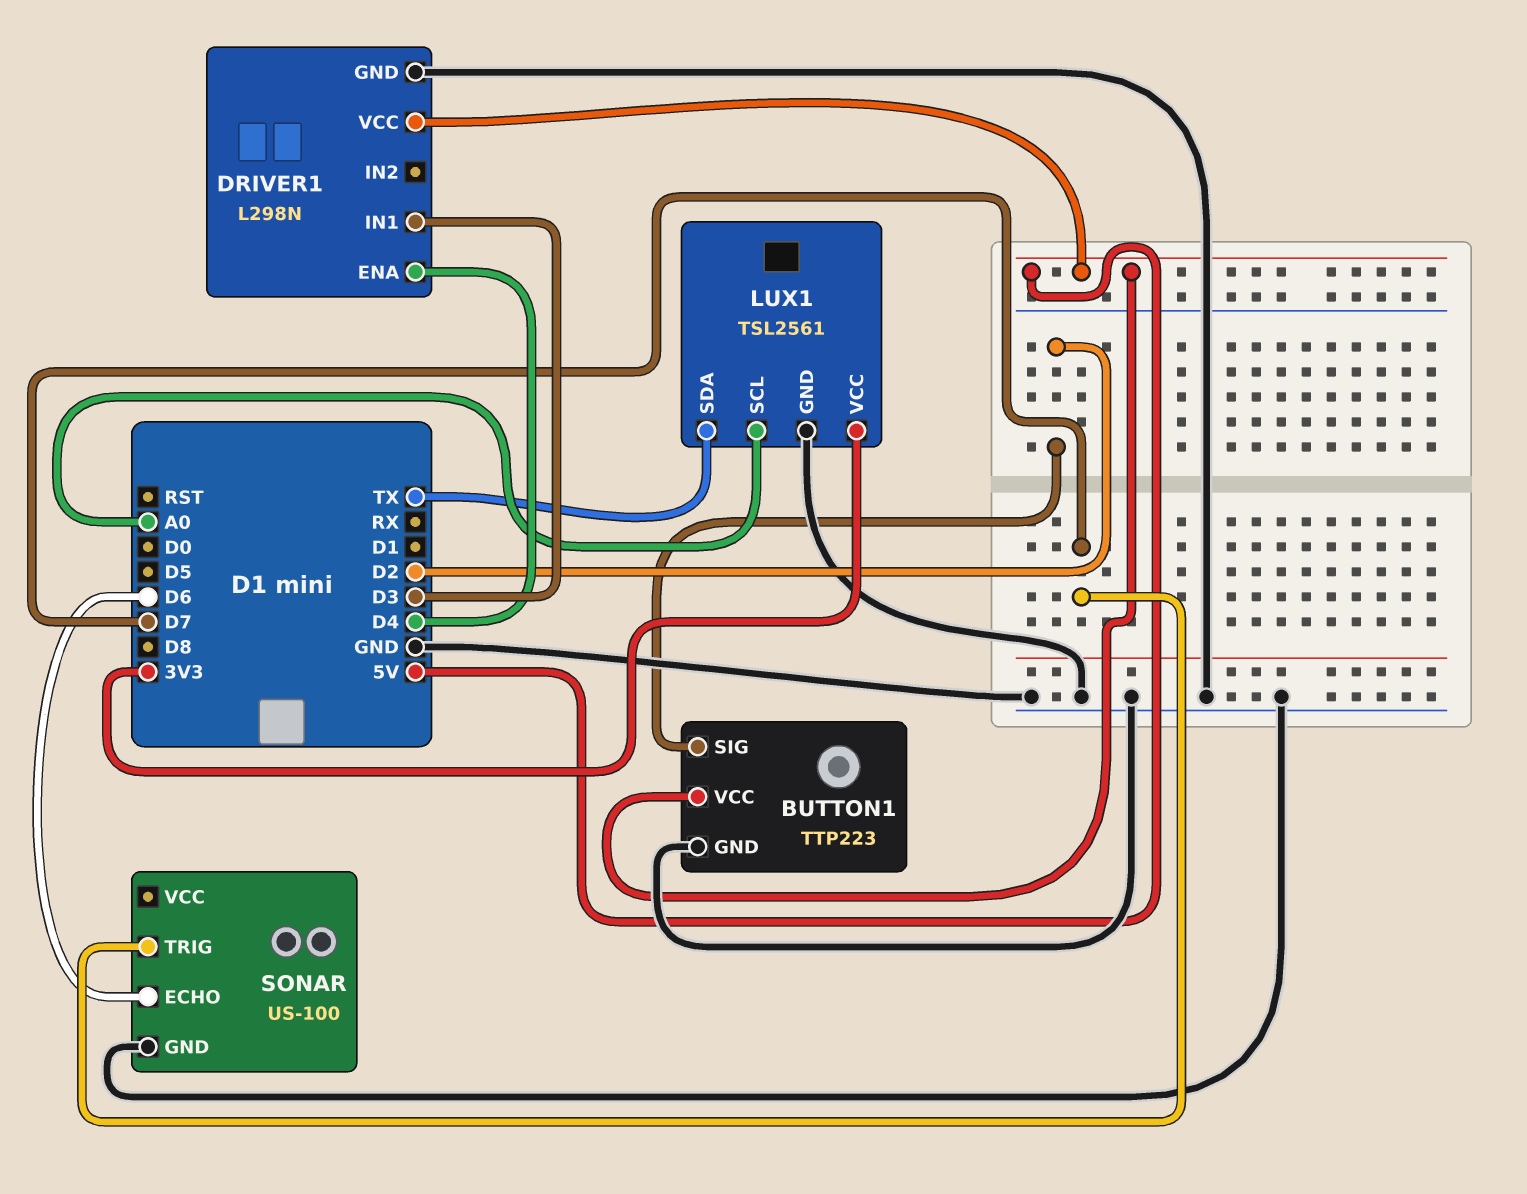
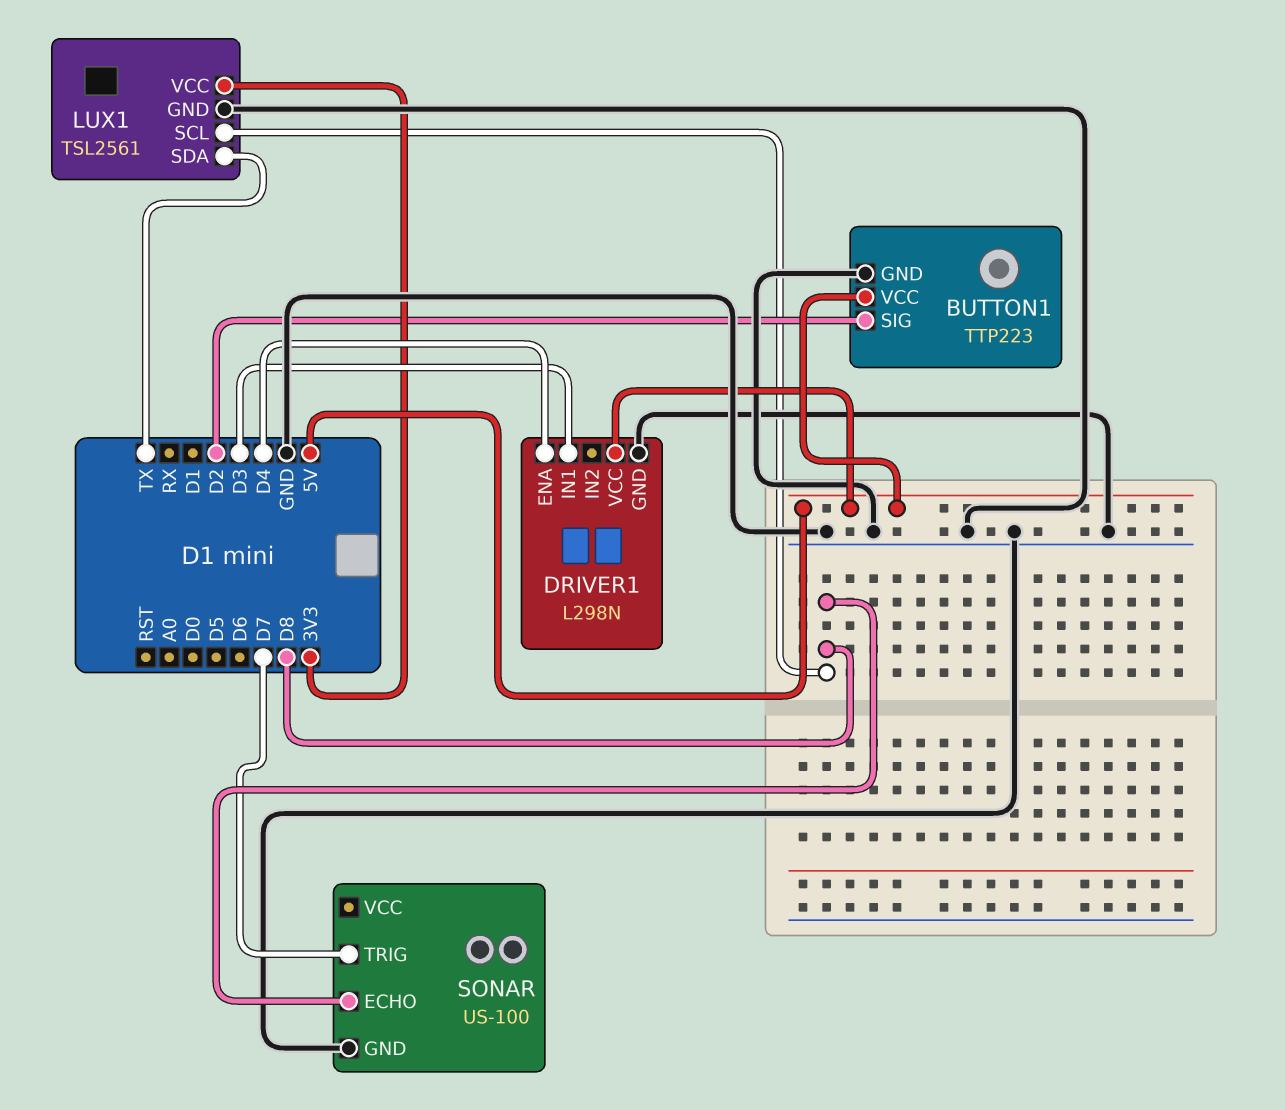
LUX1 pin SCL: A0 -> D8
SONAR pin ECHO: D6 -> D8

